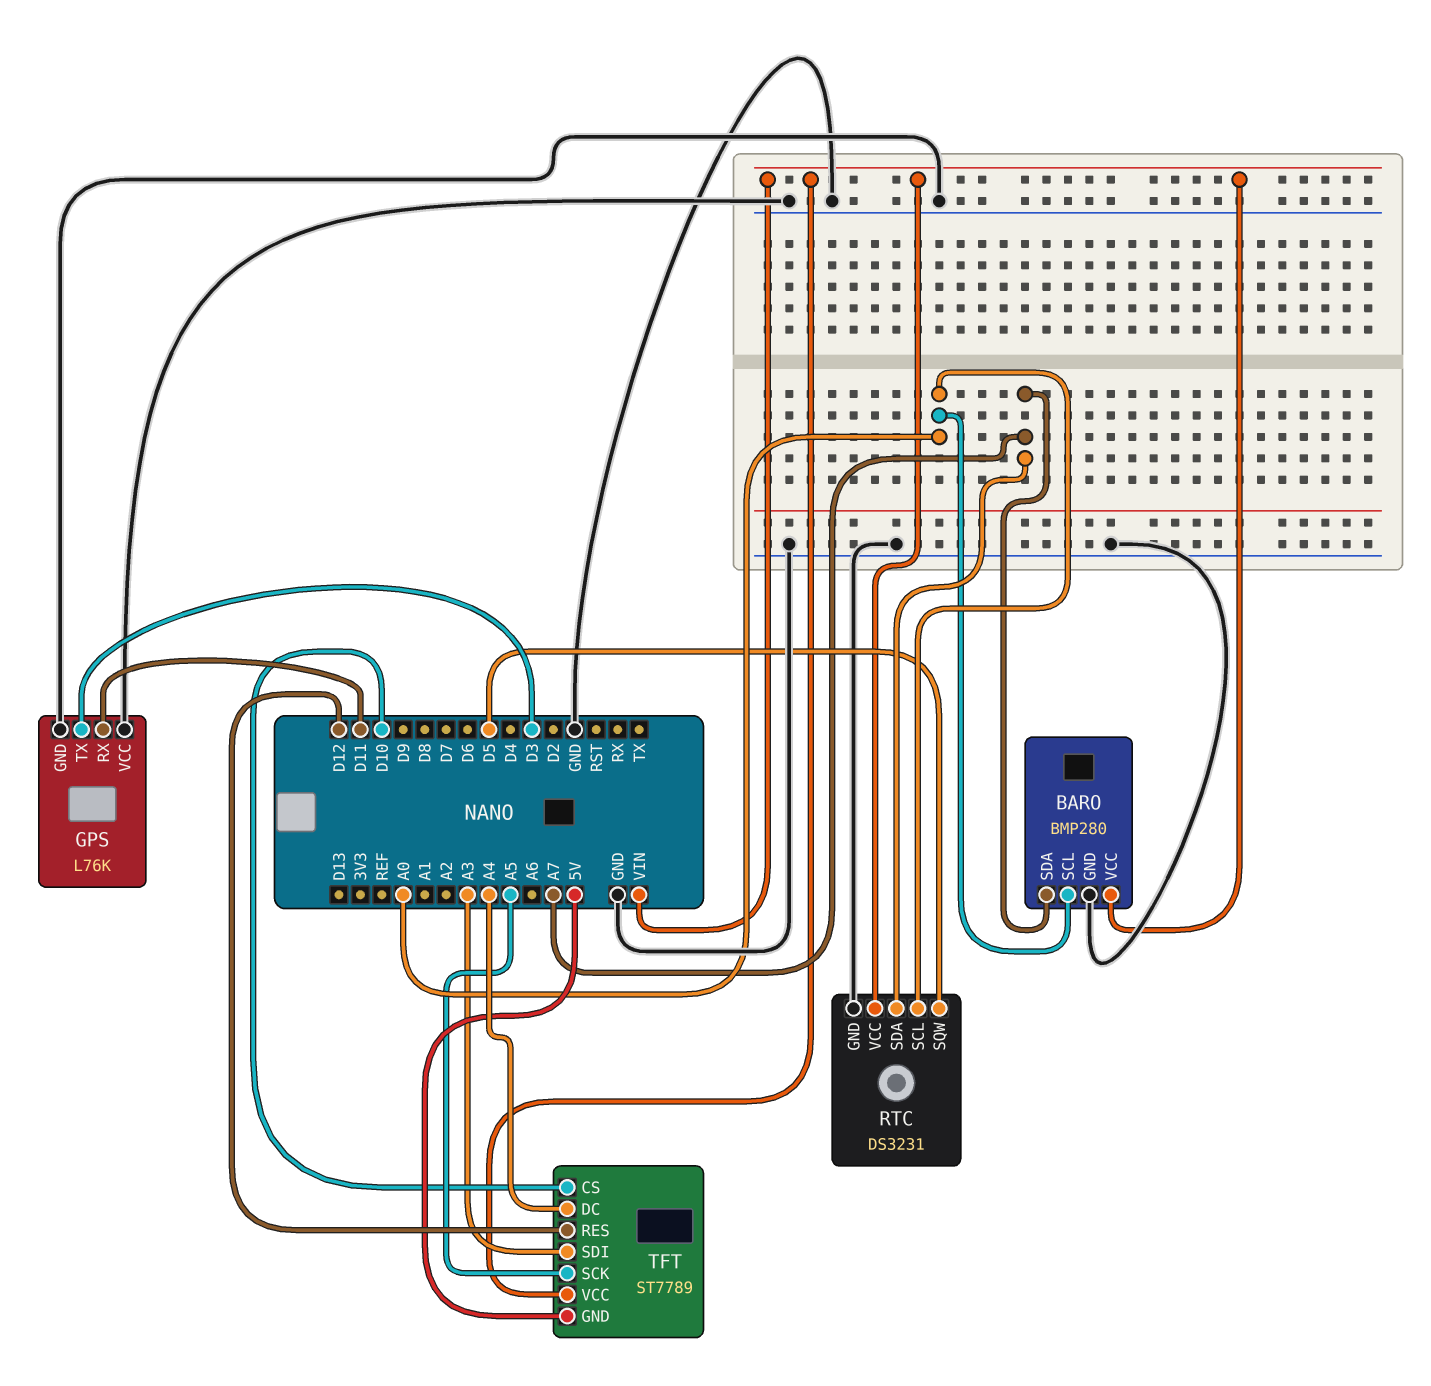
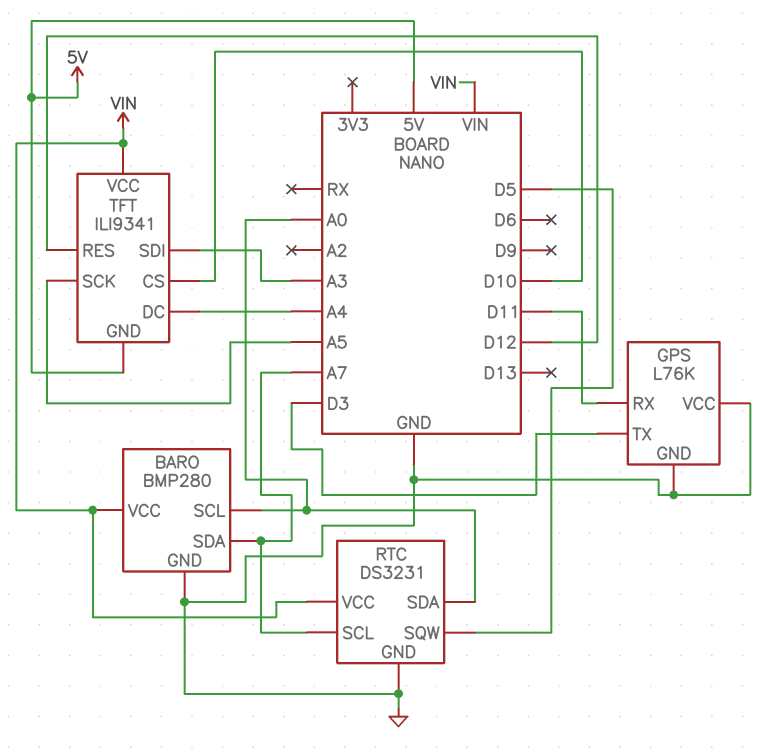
RTC pin SCL: A0 -> A7
RTC pin SDA: A7 -> A0
TFT: ST7789 -> ILI9341

